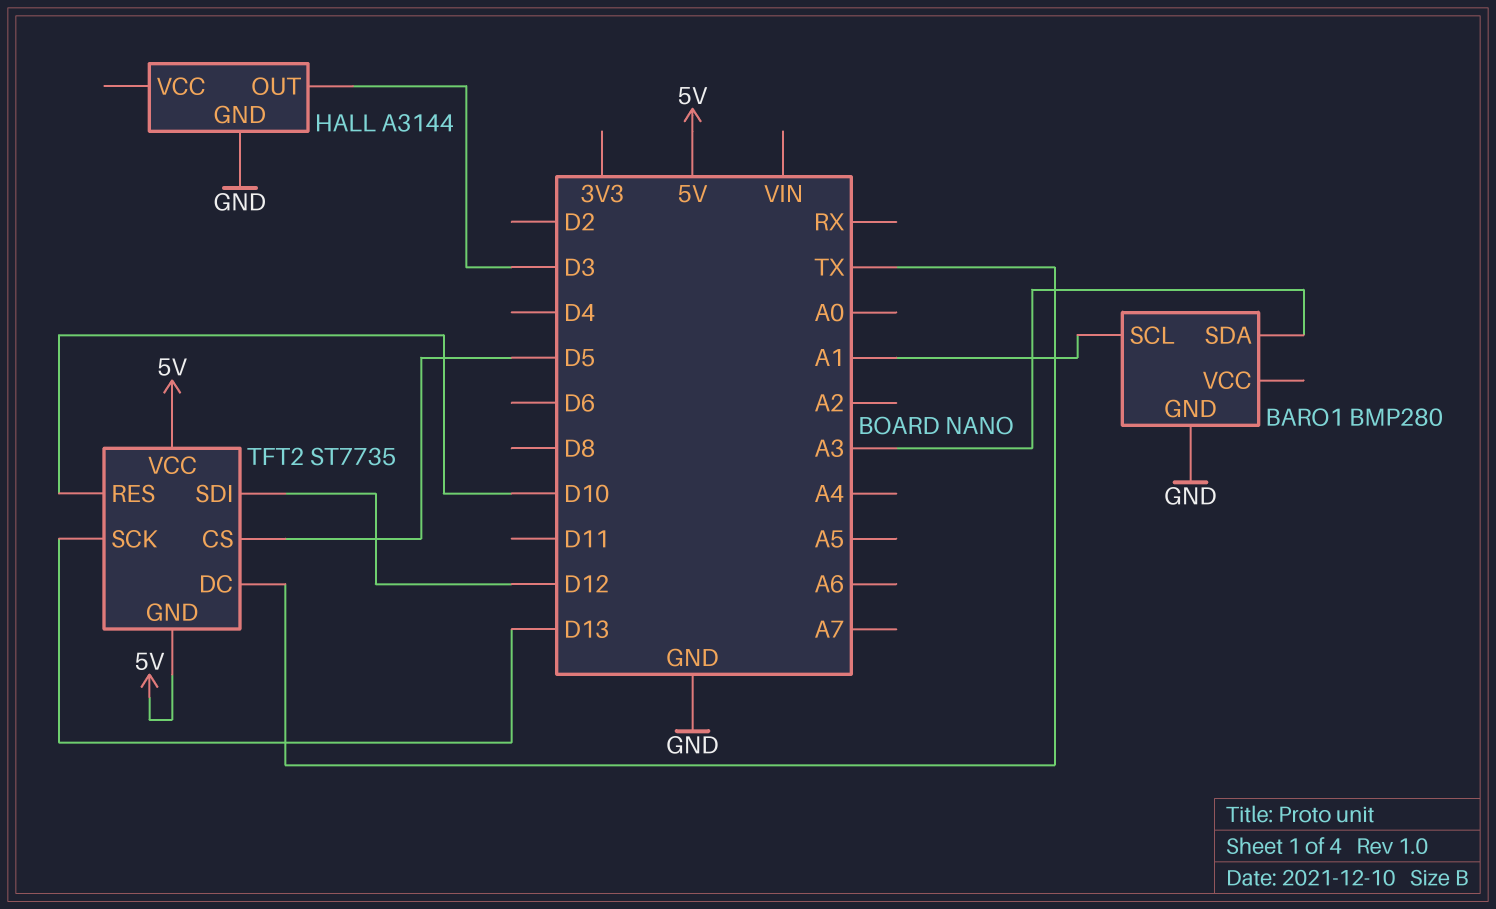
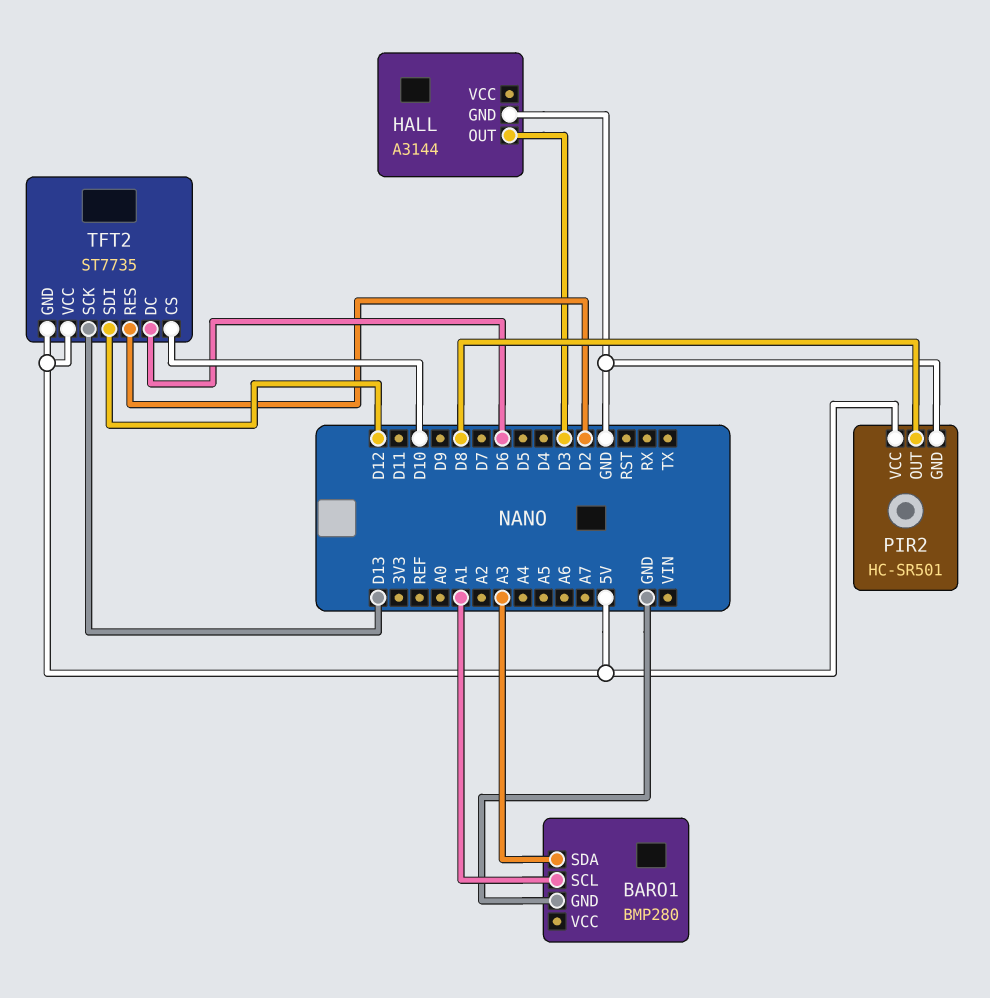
PIR2: none -> HC-SR501
PIR2 pin GND: none -> GND
PIR2 pin OUT: none -> D8
PIR2 pin VCC: none -> 5V
TFT2 pin CS: D5 -> D10
TFT2 pin DC: TX -> D6
TFT2 pin RES: D10 -> D2

